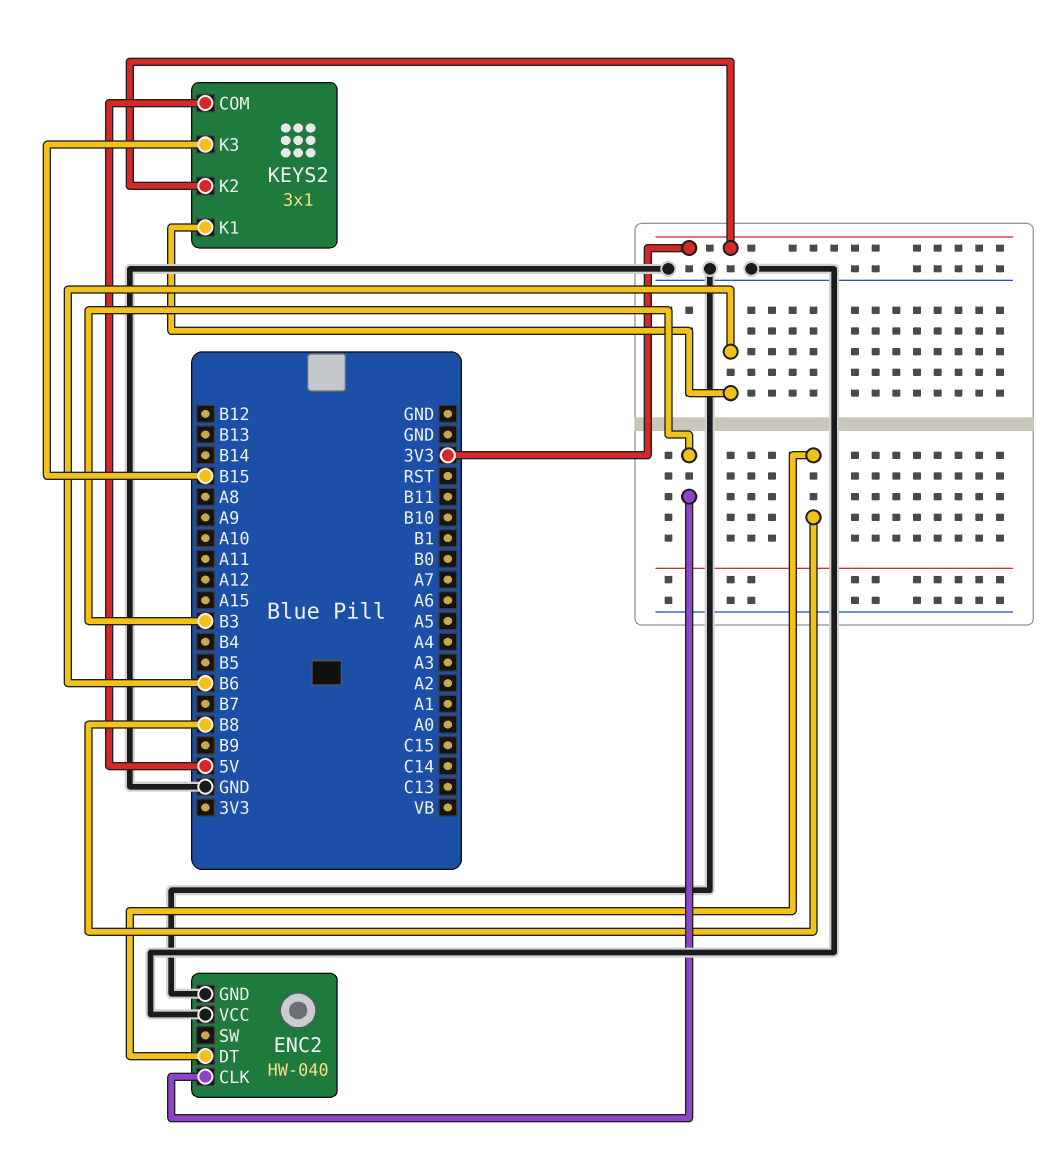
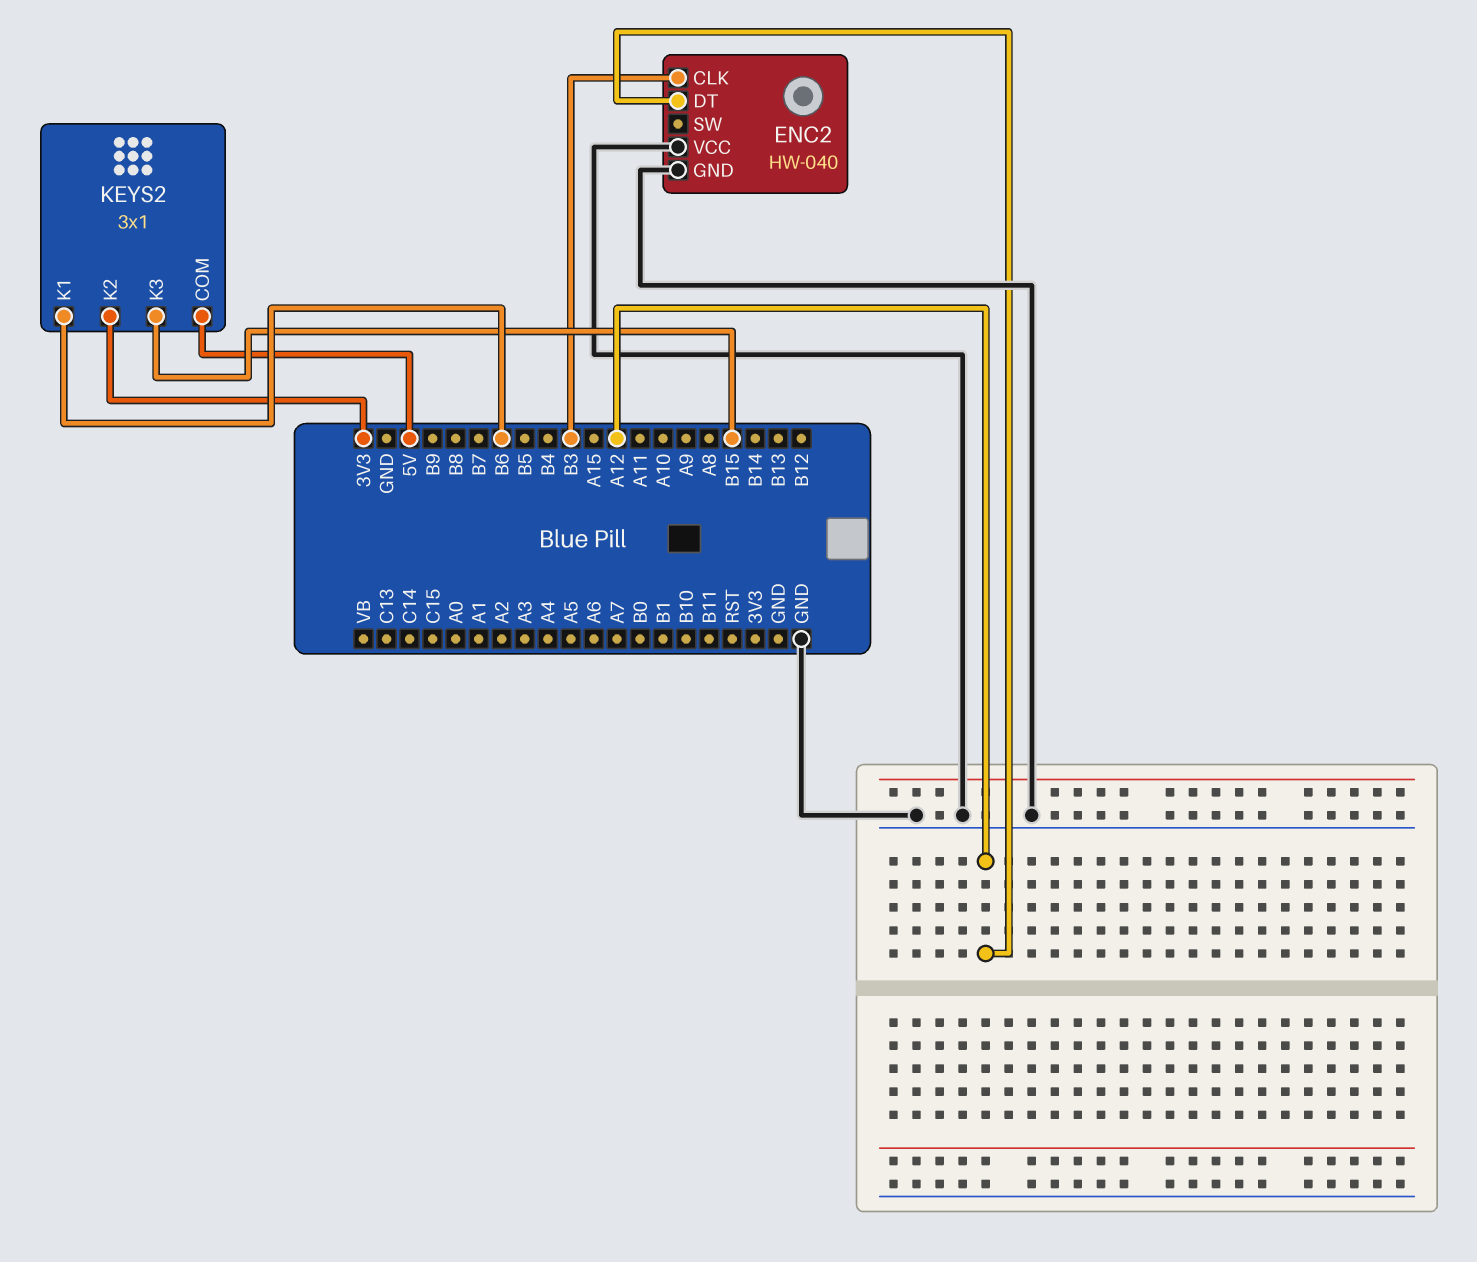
ENC2 pin DT: B8 -> A12

